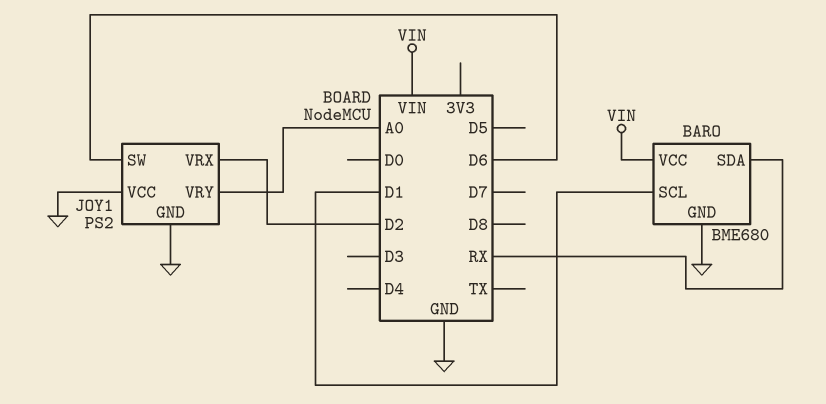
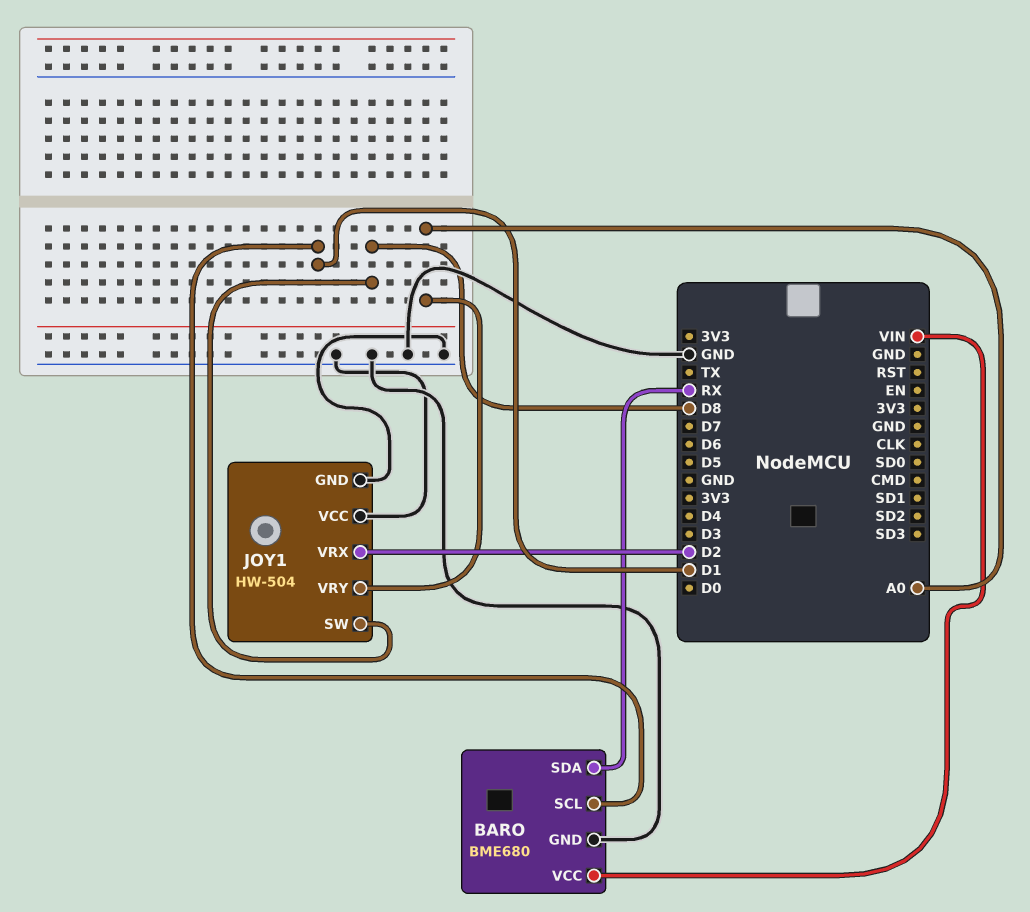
JOY1: PS2 -> HW-504
JOY1 pin SW: D6 -> D8

